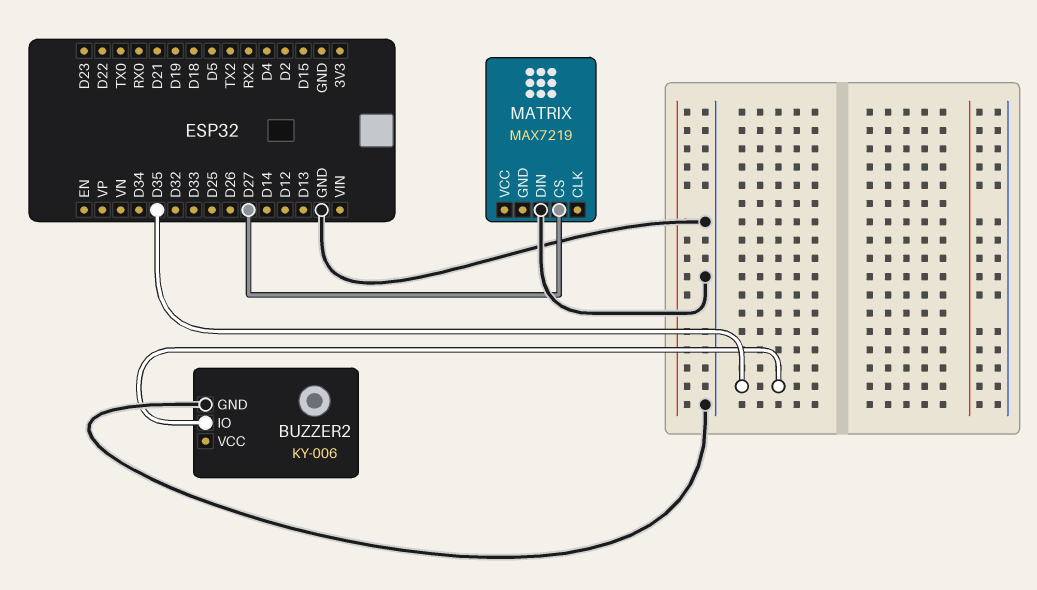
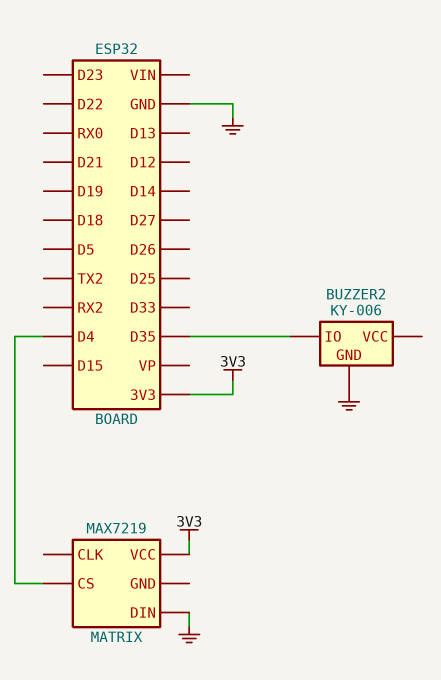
MATRIX pin CS: D27 -> D4
MATRIX pin VCC: none -> 3V3

